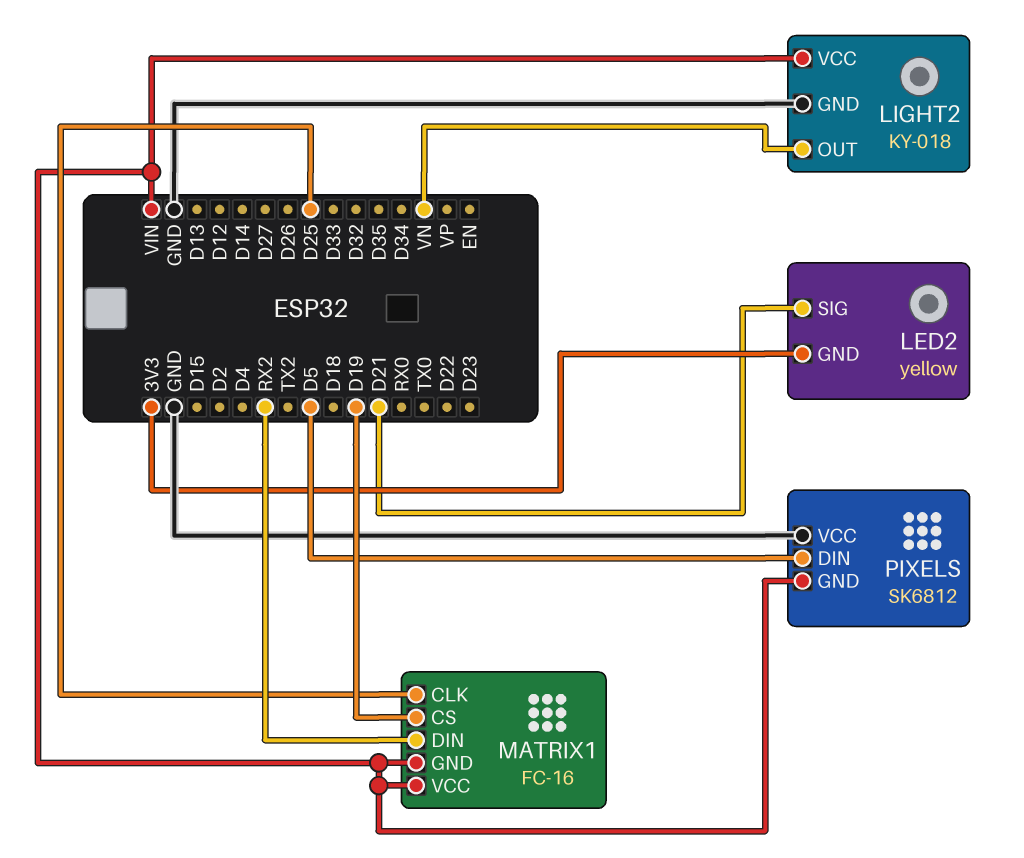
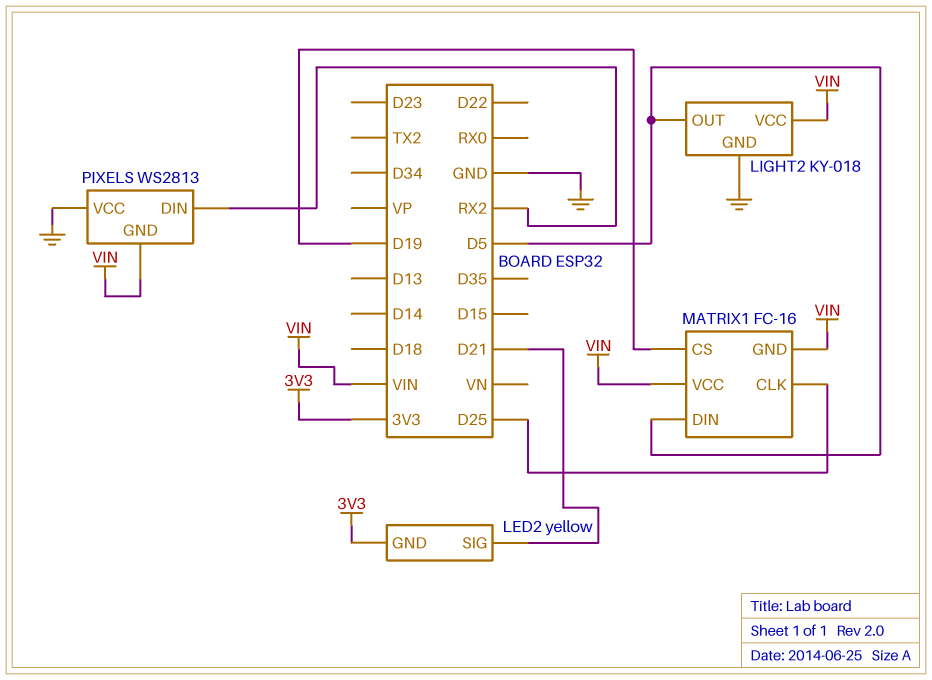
LIGHT2 pin OUT: VN -> D5
MATRIX1 pin DIN: RX2 -> D5
PIXELS: SK6812 -> WS2813
PIXELS pin DIN: D5 -> RX2

